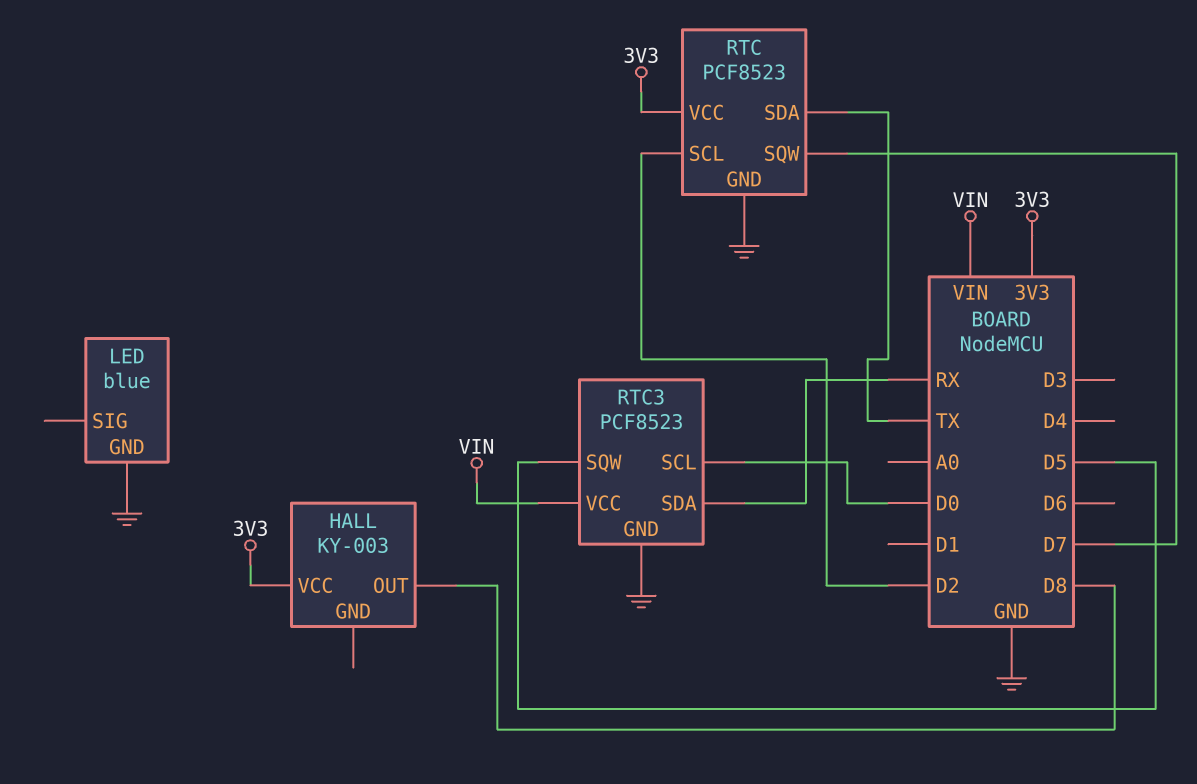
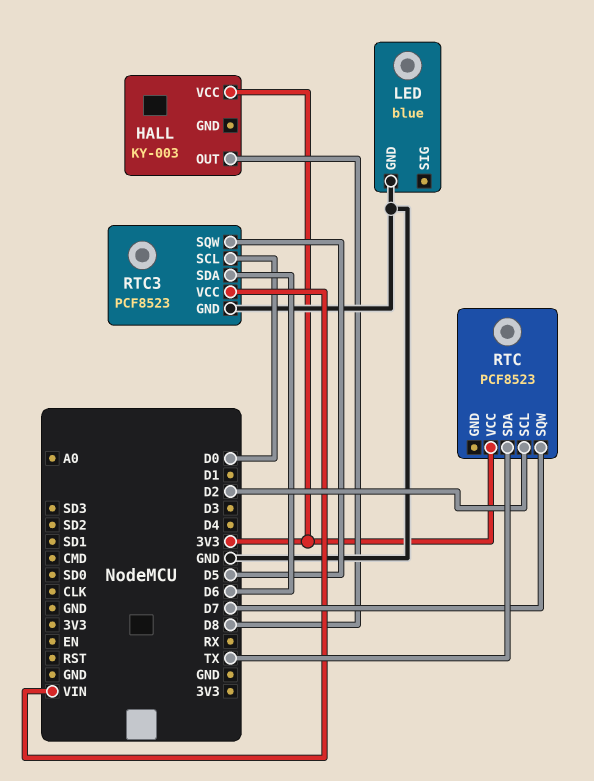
RTC pin GND: GND -> none
RTC3 pin SDA: RX -> D6

